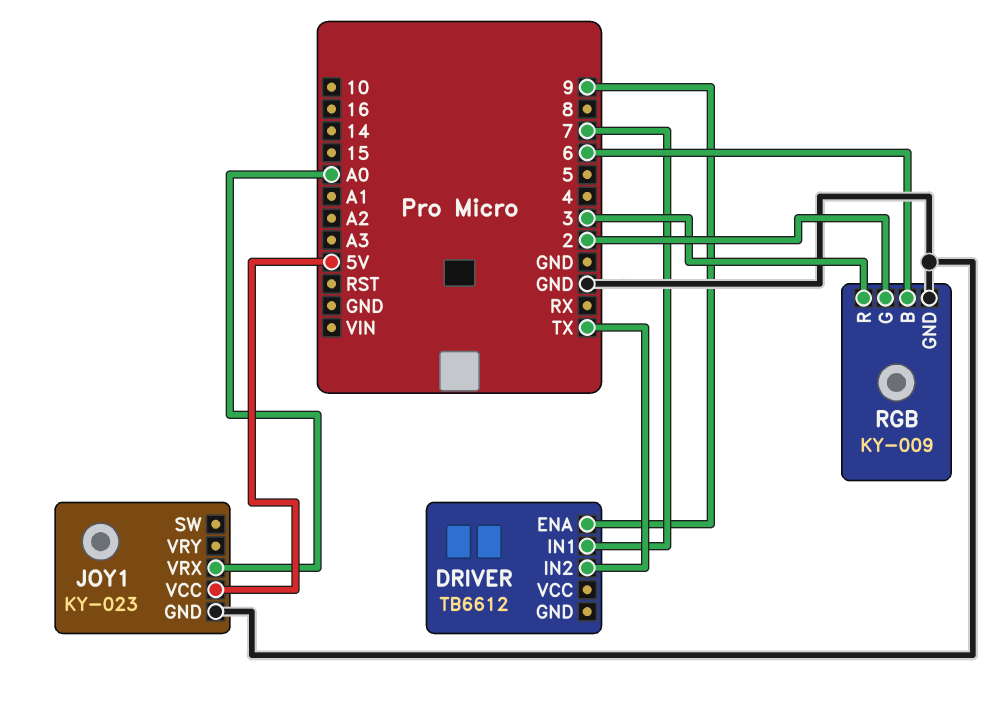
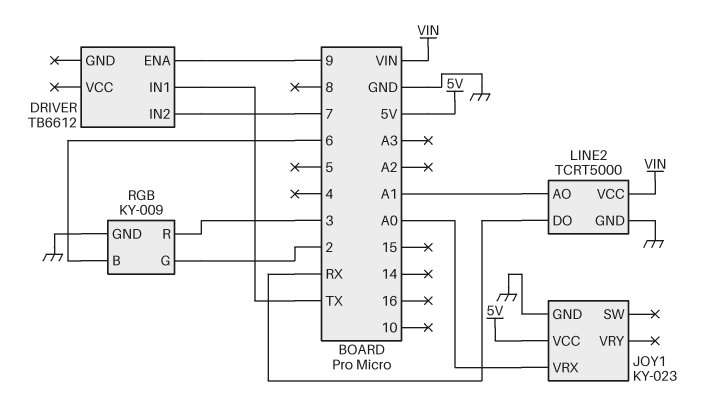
DRIVER pin IN1: 7 -> TX
DRIVER pin IN2: TX -> 7
LINE2: none -> TCRT5000
LINE2 pin AO: none -> A1
LINE2 pin DO: none -> RX
LINE2 pin GND: none -> GND
LINE2 pin VCC: none -> VIN

